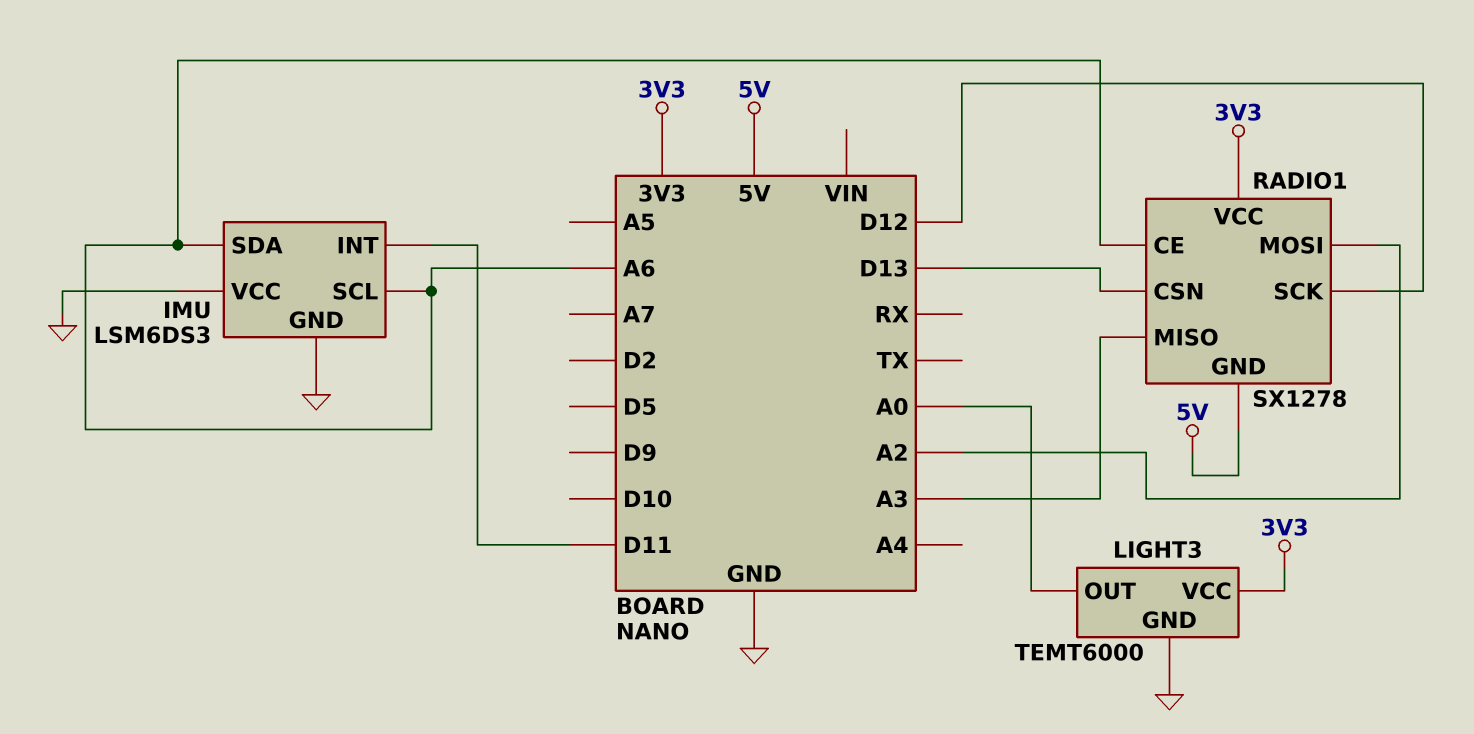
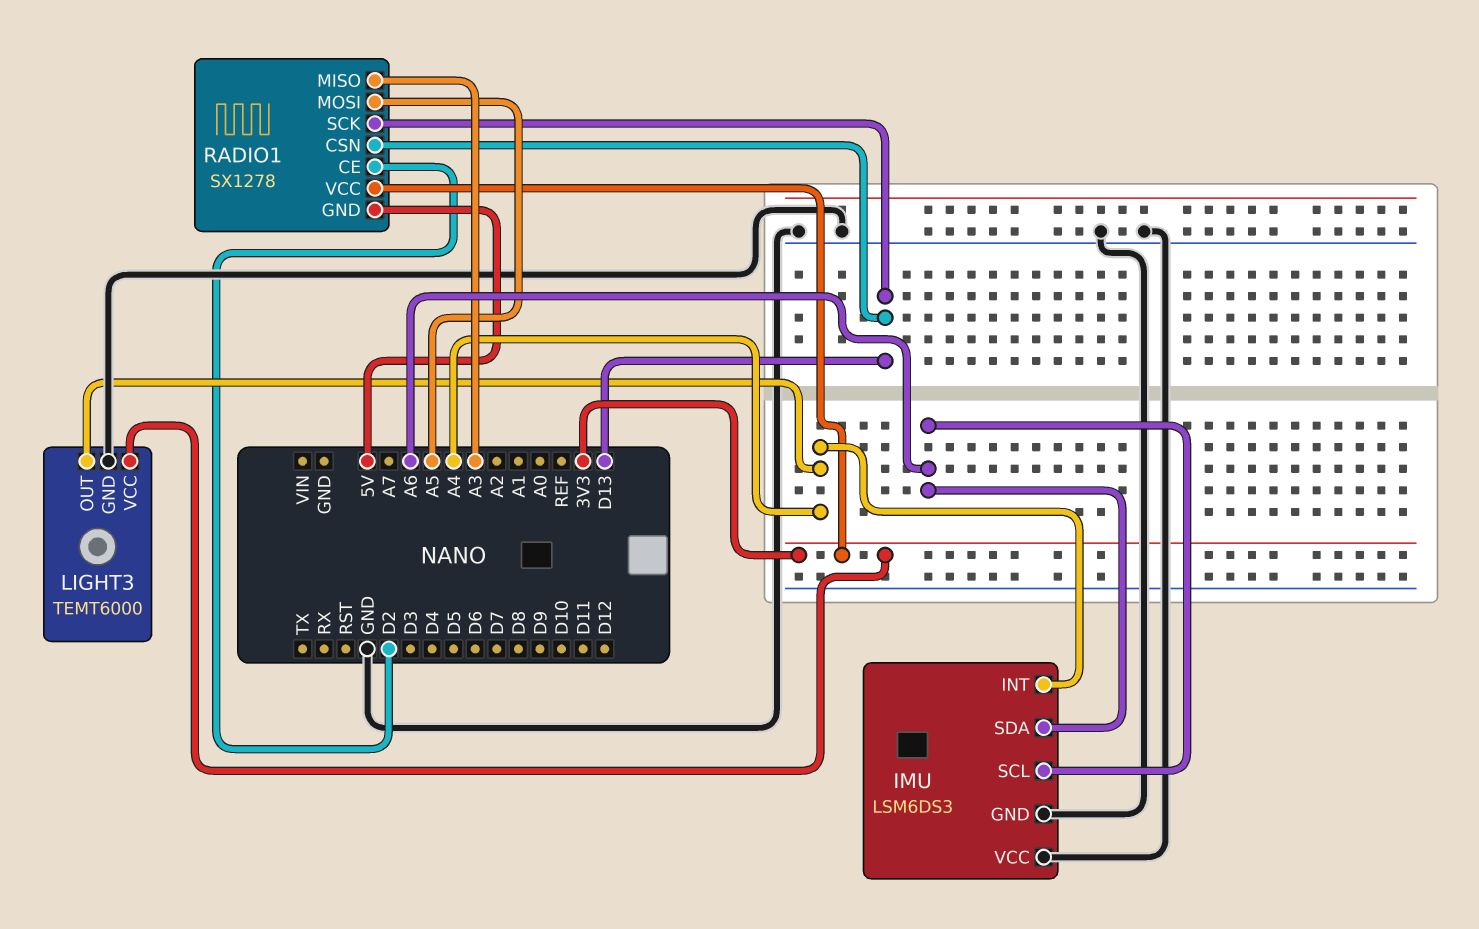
IMU pin INT: D11 -> A4
LIGHT3 pin OUT: A0 -> A4
RADIO1 pin CE: A6 -> D2
RADIO1 pin MOSI: A2 -> A5
RADIO1 pin SCK: D12 -> D13

